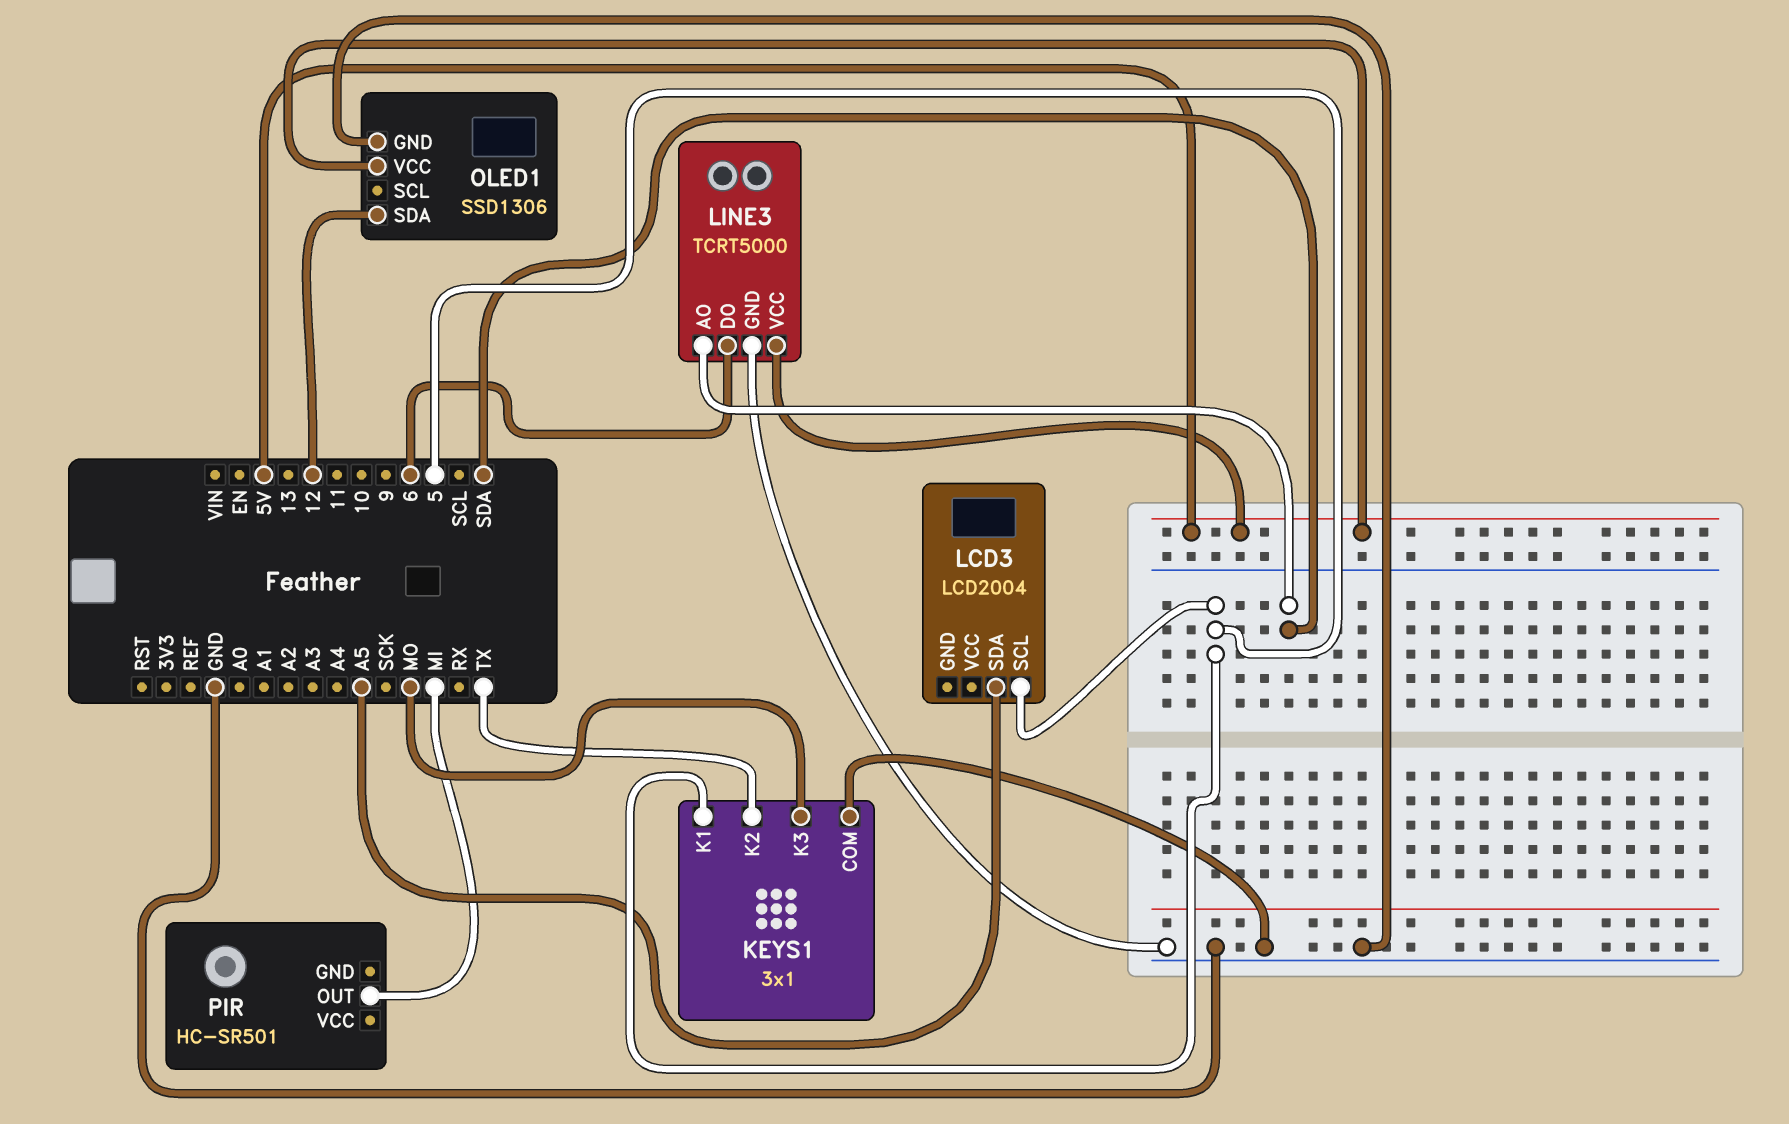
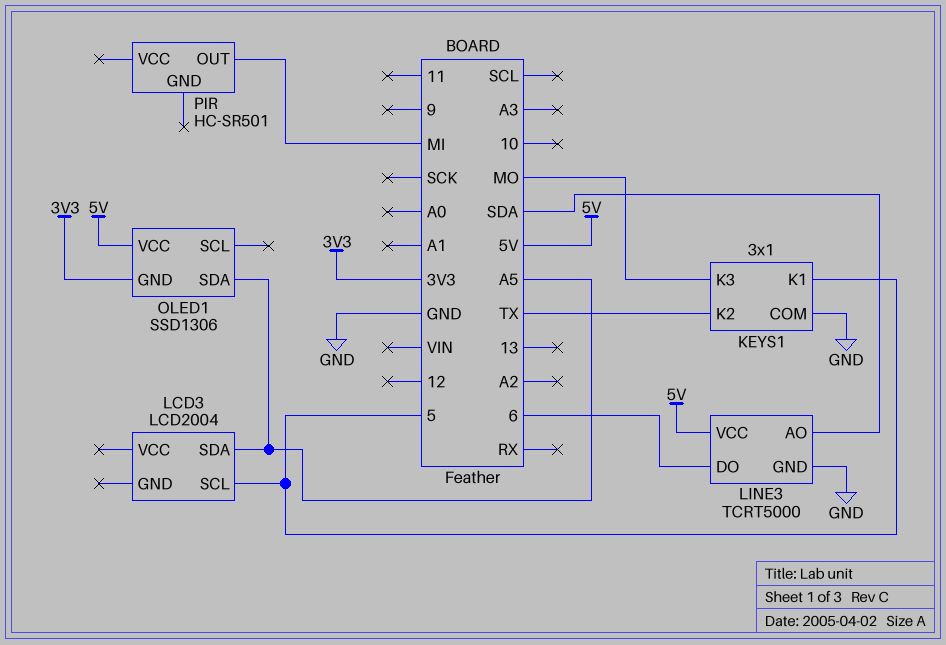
OLED1 pin GND: GND -> 3V3
OLED1 pin SDA: 12 -> A5

